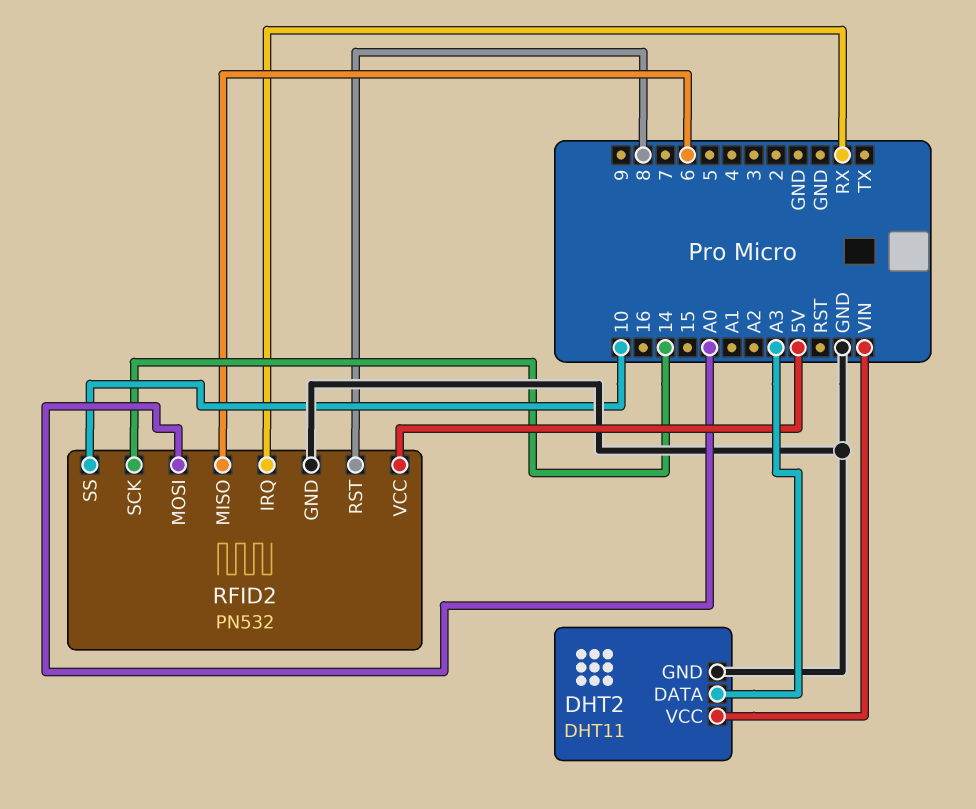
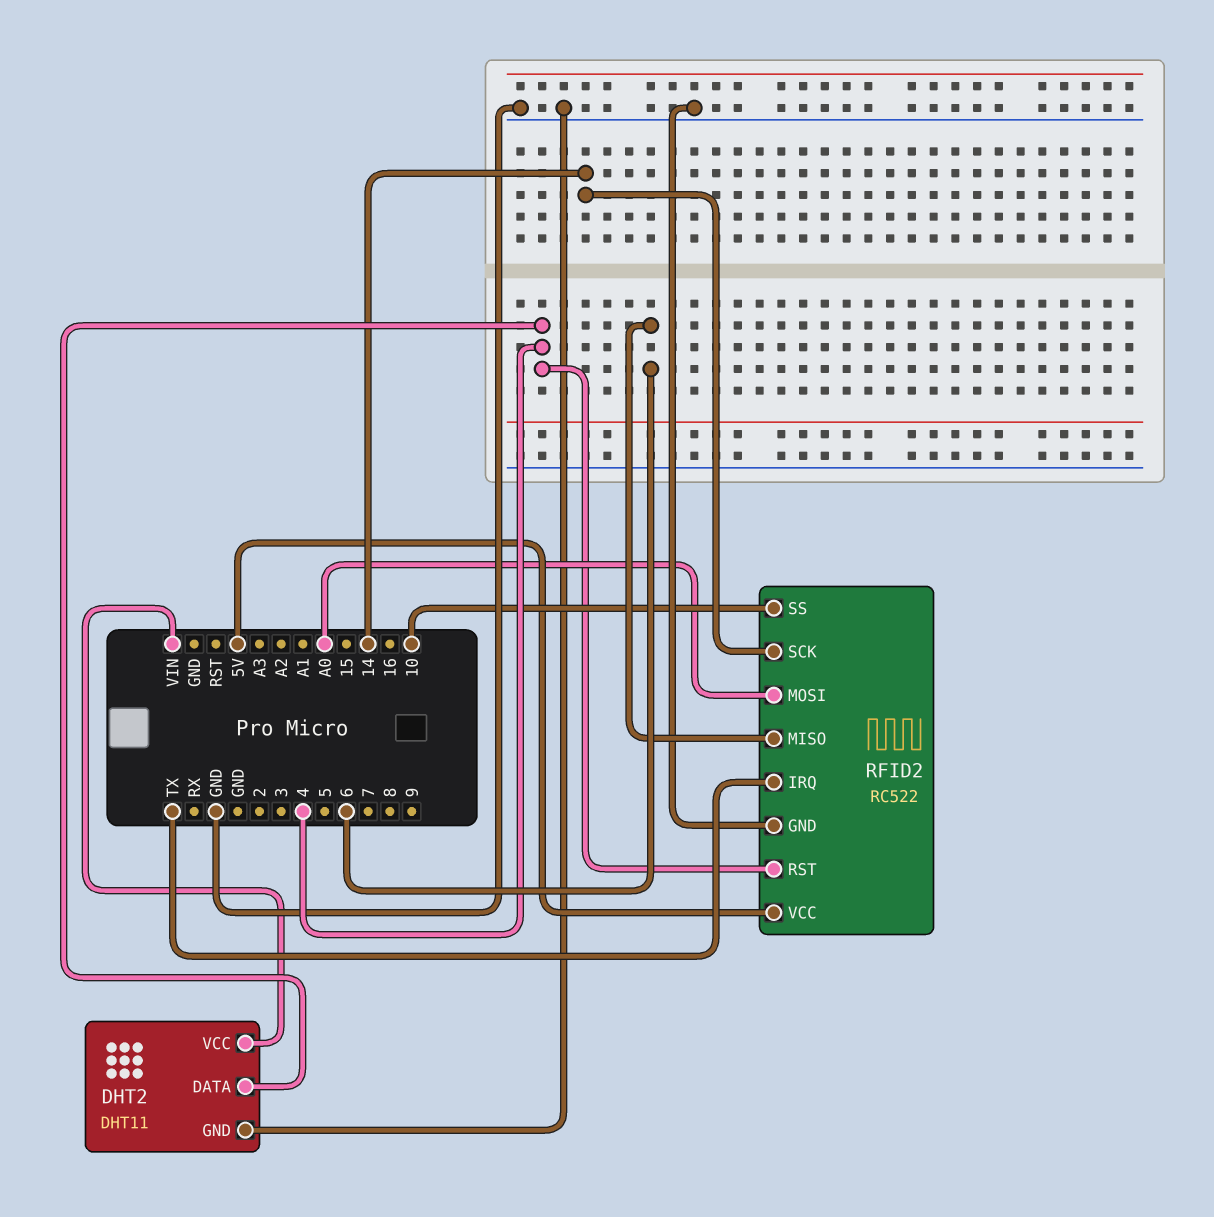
DHT2 pin DATA: A3 -> 4
RFID2: PN532 -> RC522
RFID2 pin IRQ: RX -> TX
RFID2 pin RST: 8 -> 4

